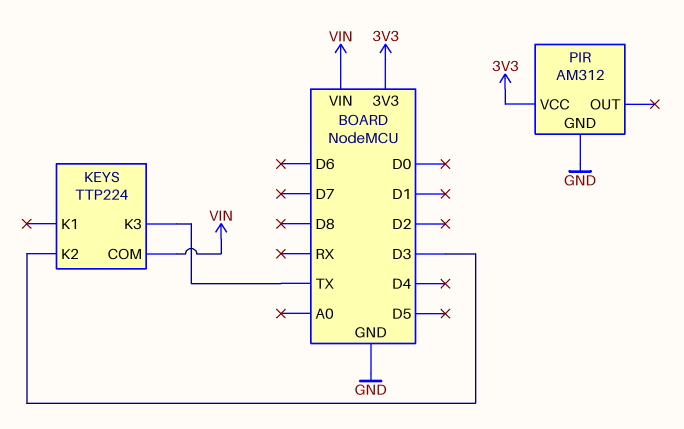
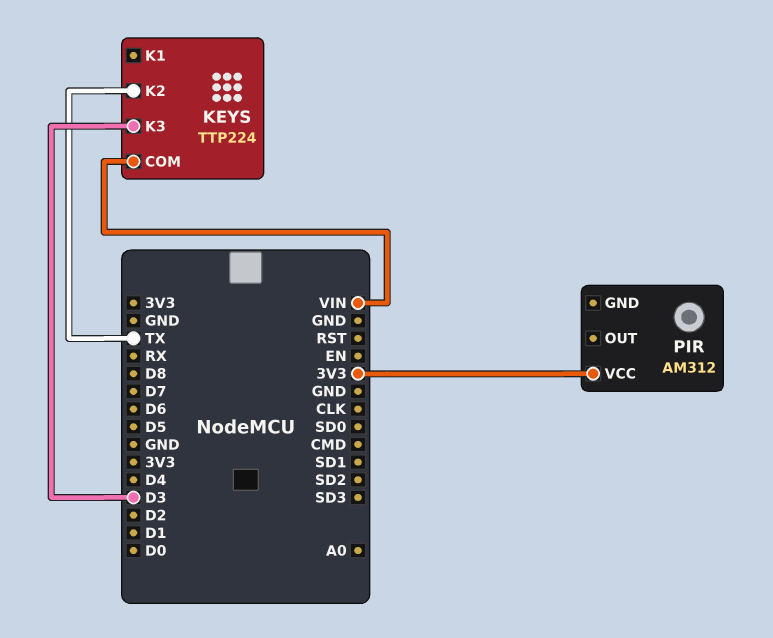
KEYS pin K2: D3 -> TX
KEYS pin K3: TX -> D3
PIR pin GND: GND -> none

